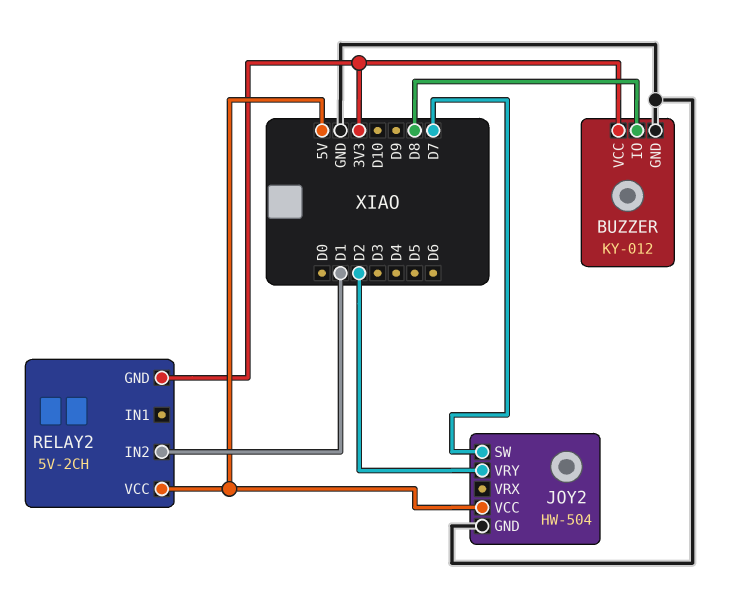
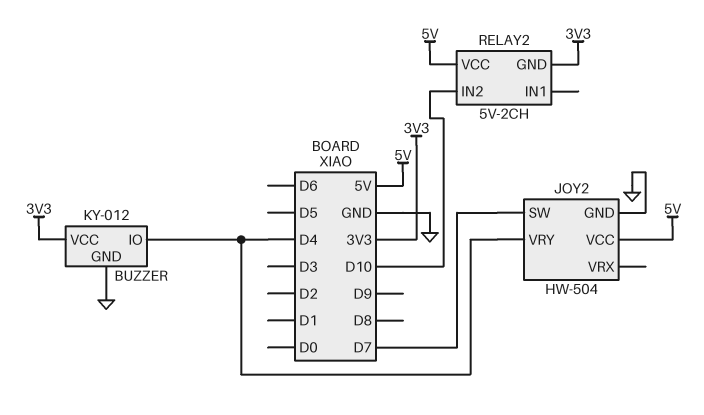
BUZZER pin IO: D8 -> D4
JOY2 pin VRY: D2 -> D4
RELAY2 pin IN2: D1 -> D10

